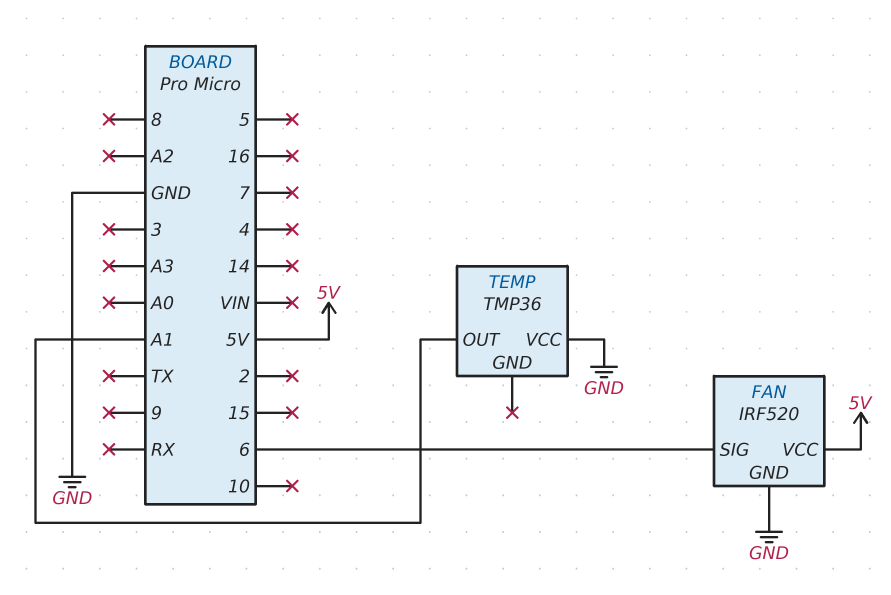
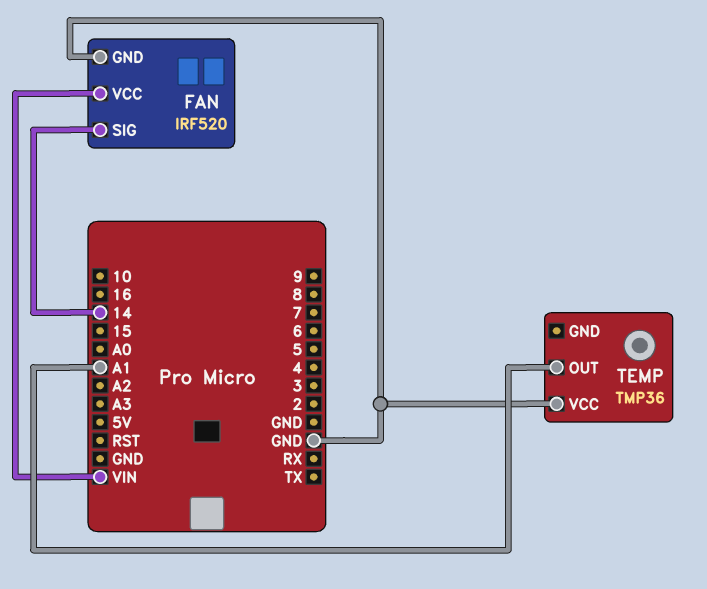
FAN pin SIG: 6 -> 14
FAN pin VCC: 5V -> VIN

